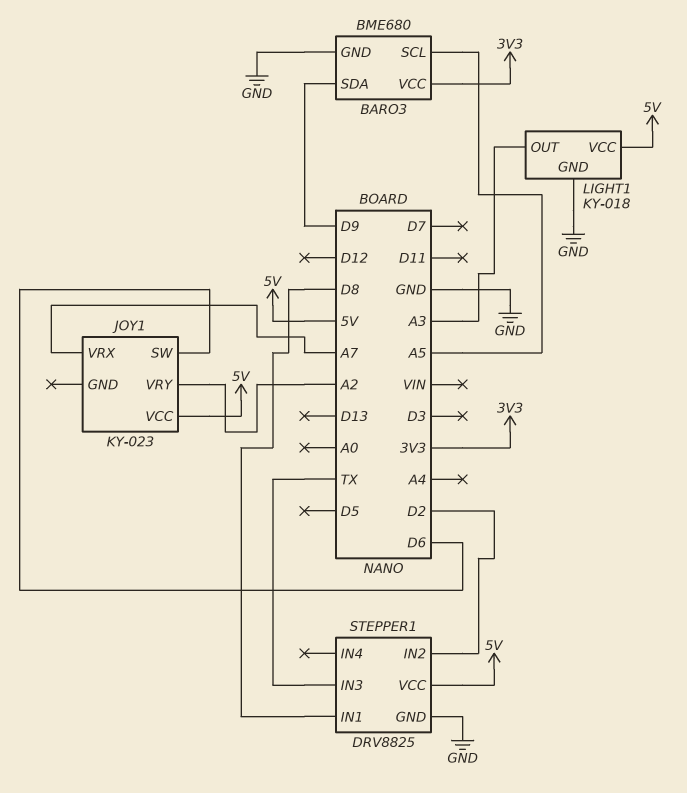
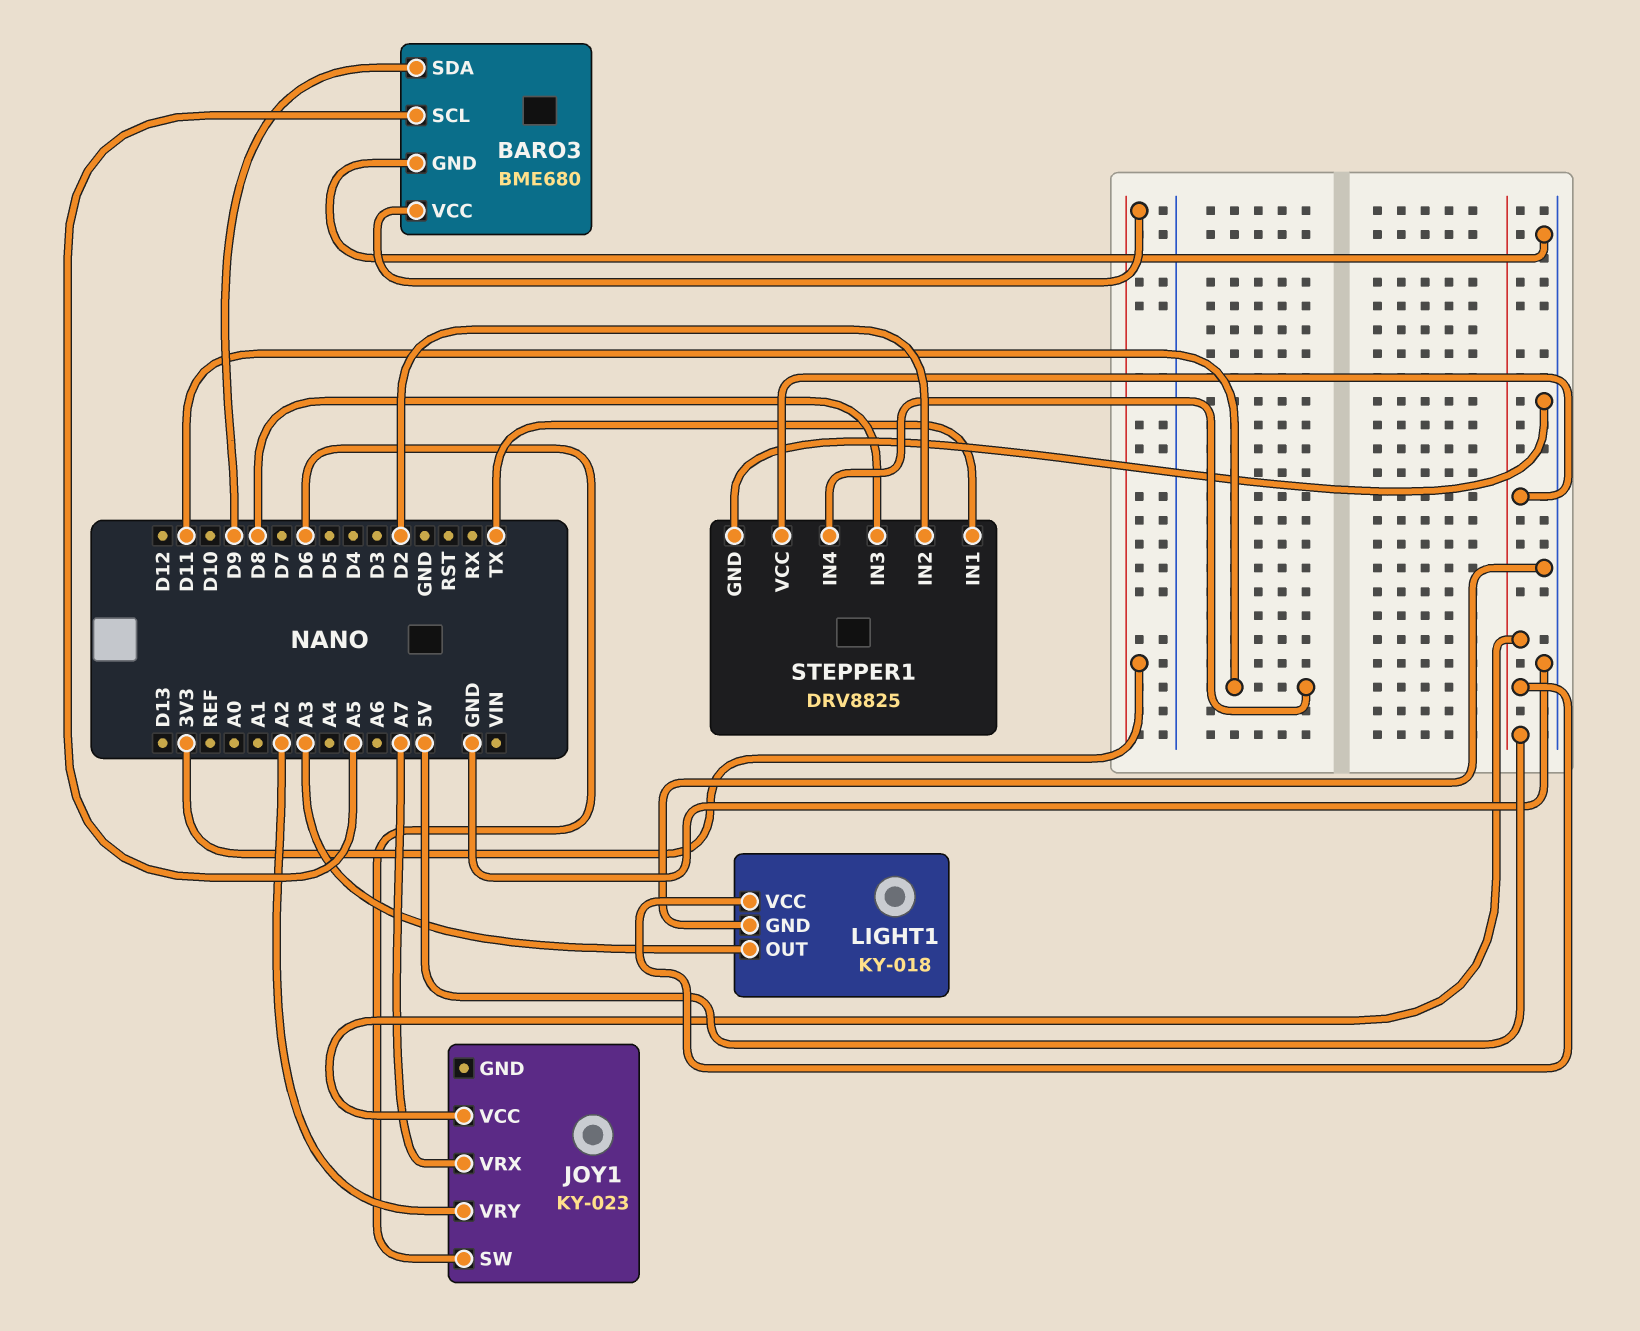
STEPPER1 pin IN1: D8 -> TX
STEPPER1 pin IN3: TX -> D8
STEPPER1 pin IN4: none -> D11

